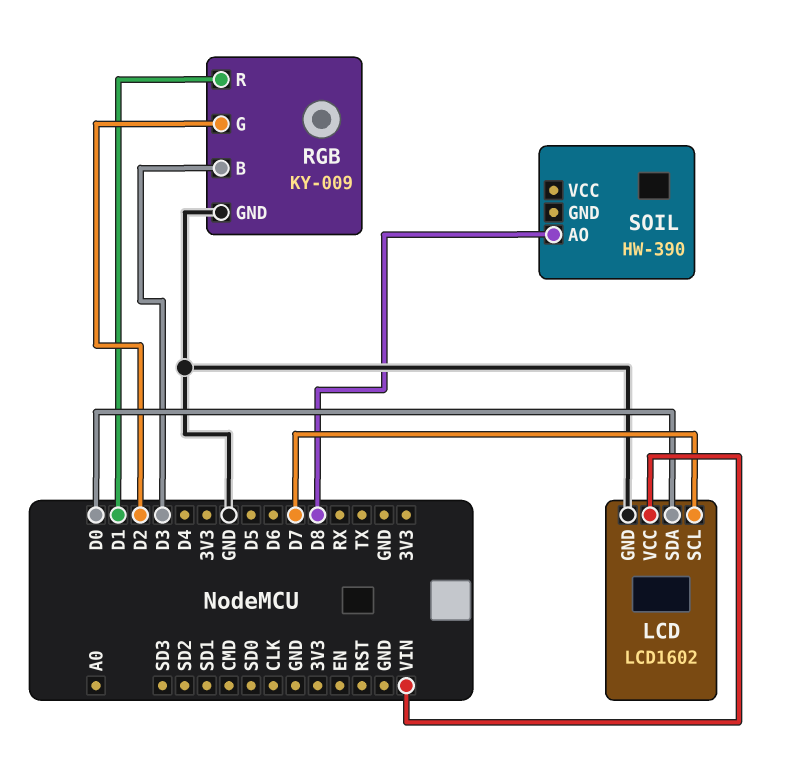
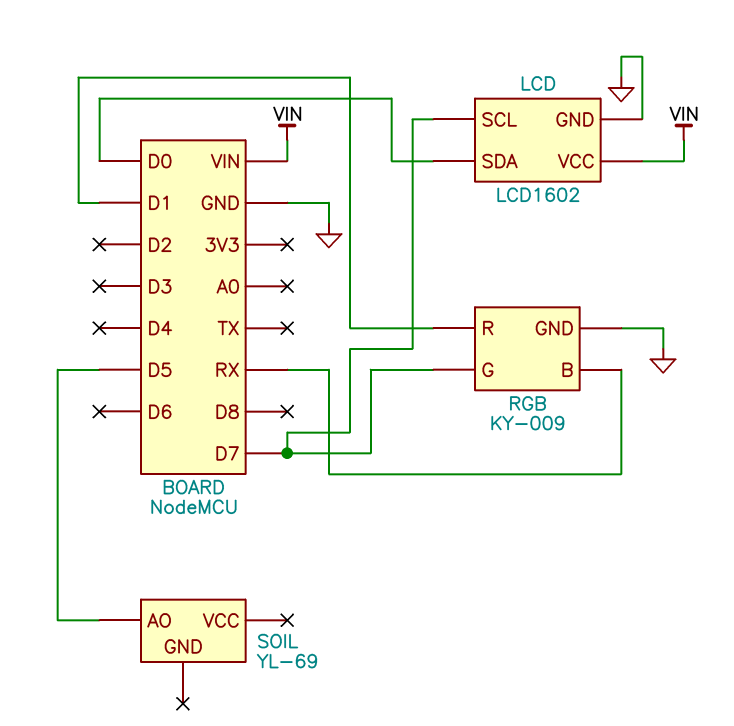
RGB pin B: D3 -> RX
RGB pin G: D2 -> D7
SOIL: HW-390 -> YL-69
SOIL pin AO: D8 -> D5

